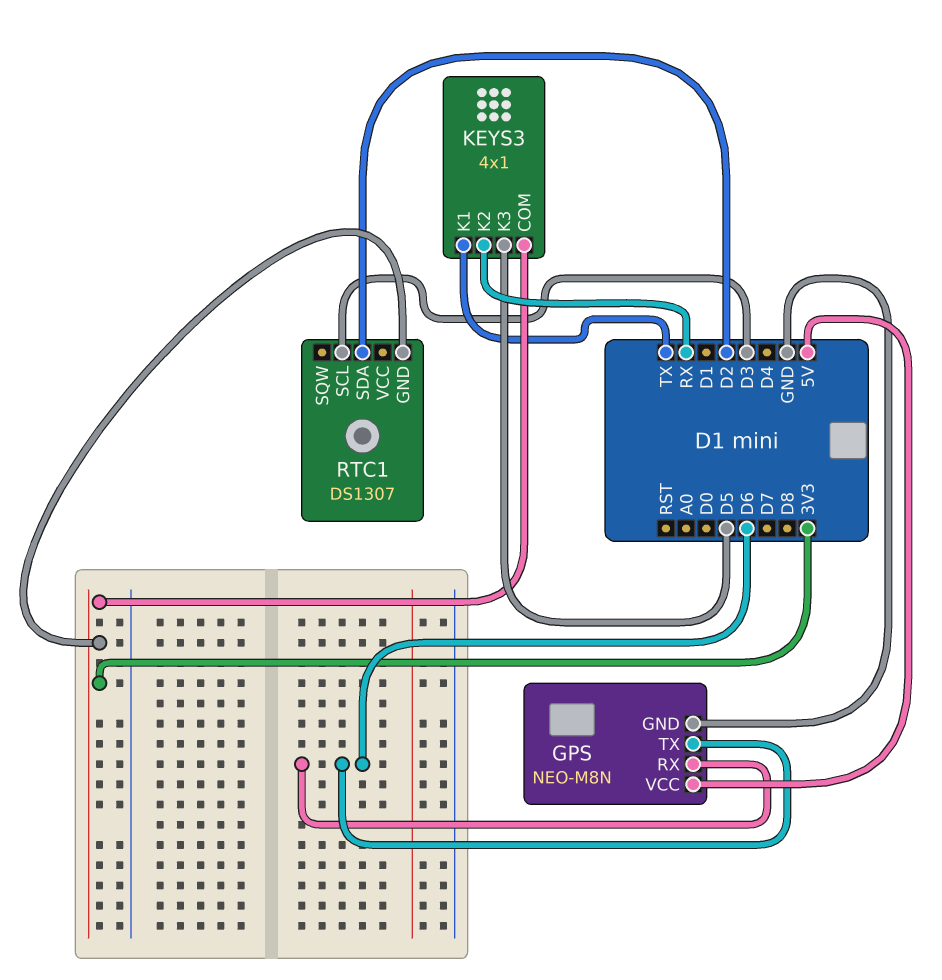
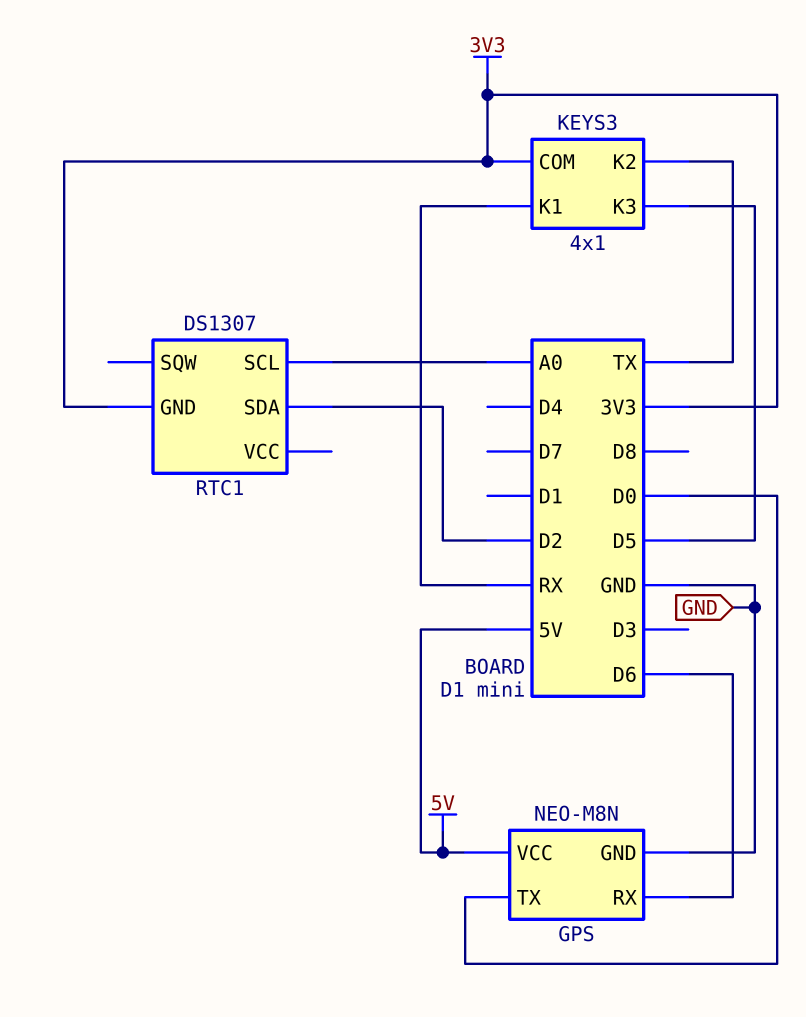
GPS pin TX: D6 -> D0
KEYS3 pin K1: TX -> RX
KEYS3 pin K2: RX -> TX
RTC1 pin SCL: D3 -> A0

